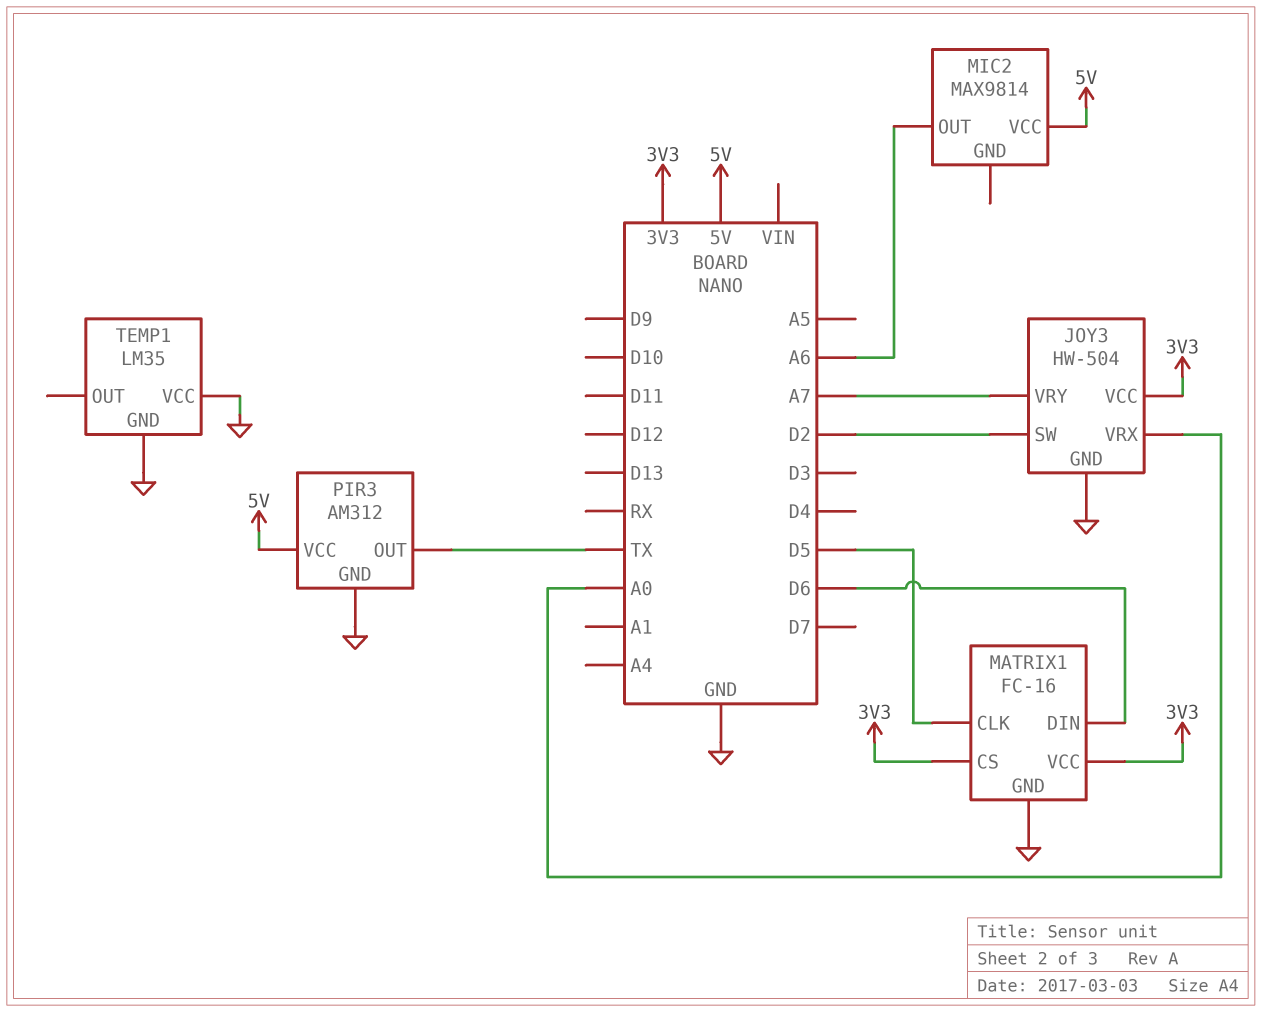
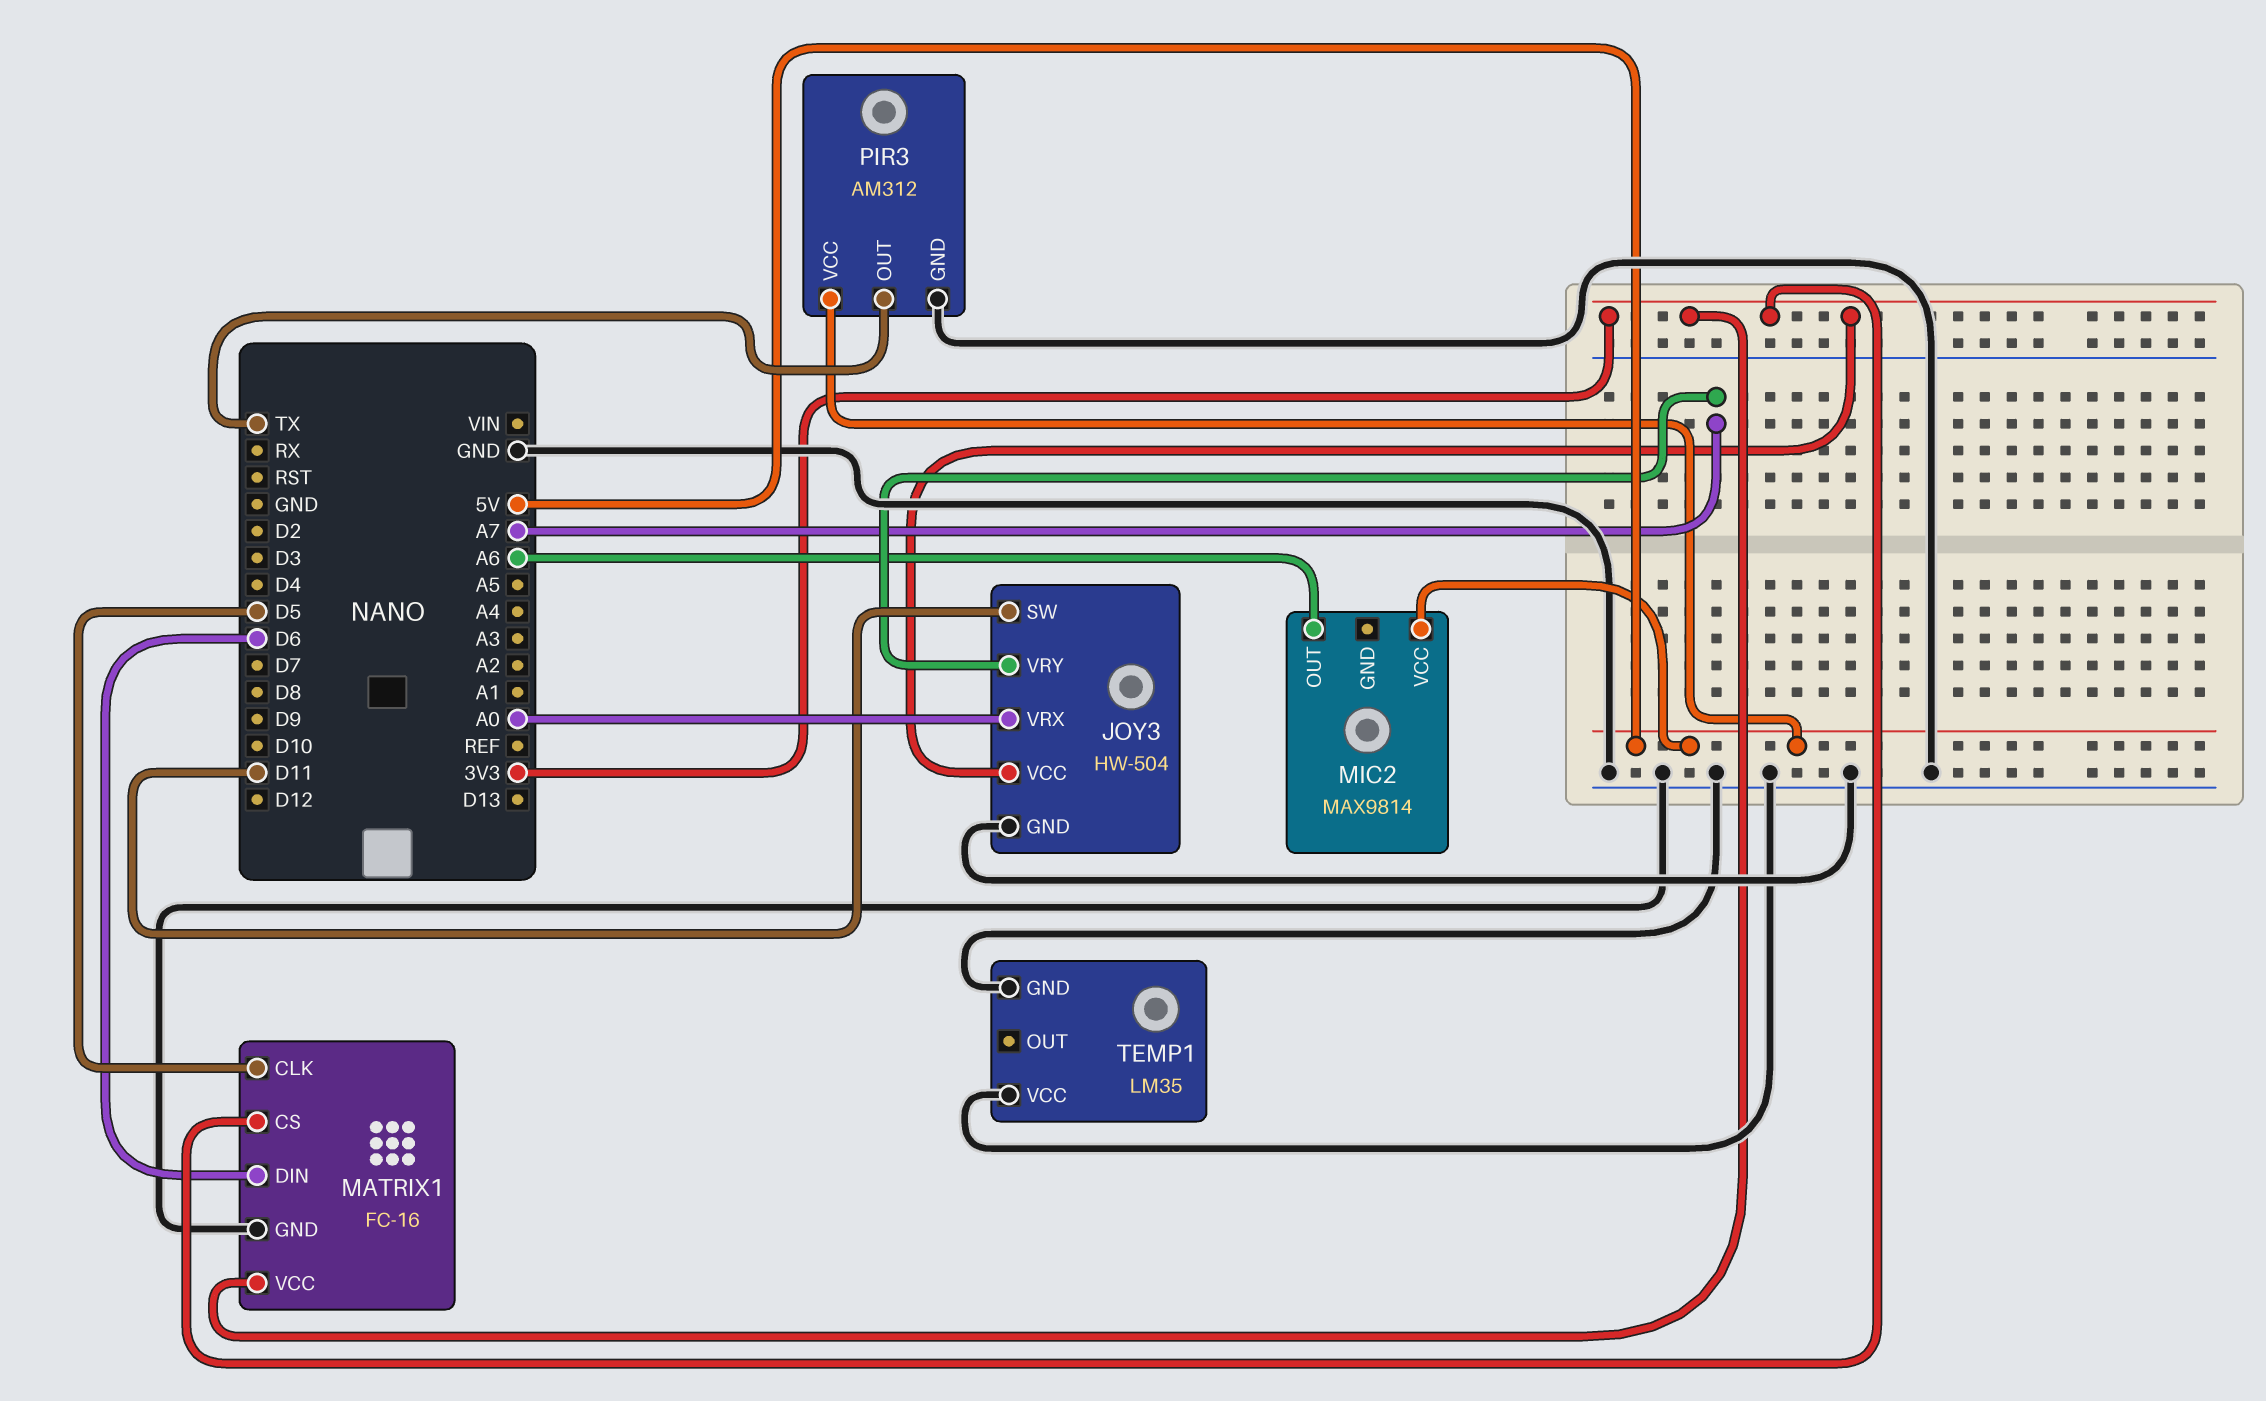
JOY3 pin SW: D2 -> D11

